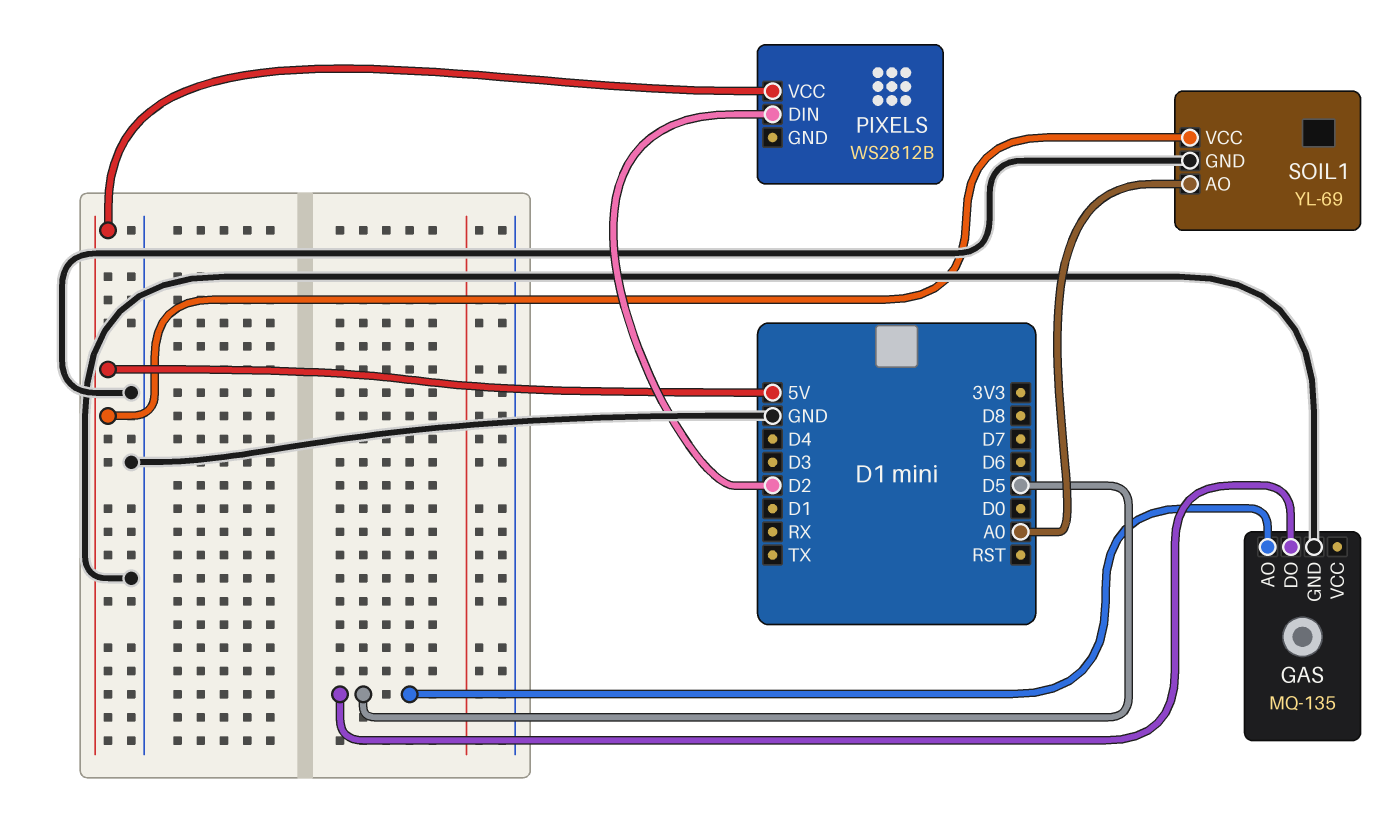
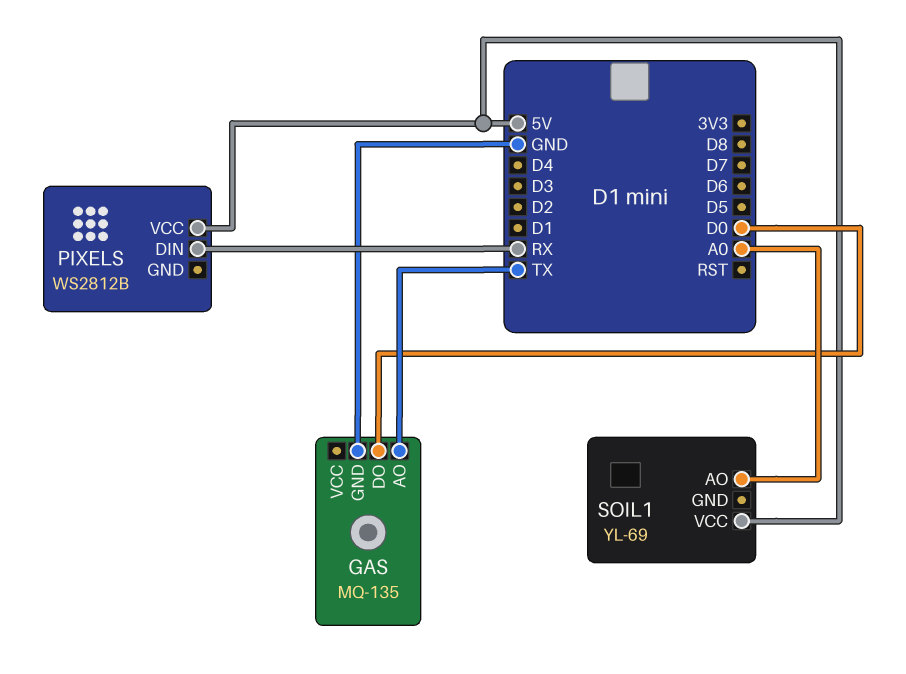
GAS pin AO: D5 -> TX
GAS pin DO: D5 -> D0
PIXELS pin DIN: D2 -> RX
SOIL1 pin GND: GND -> none

